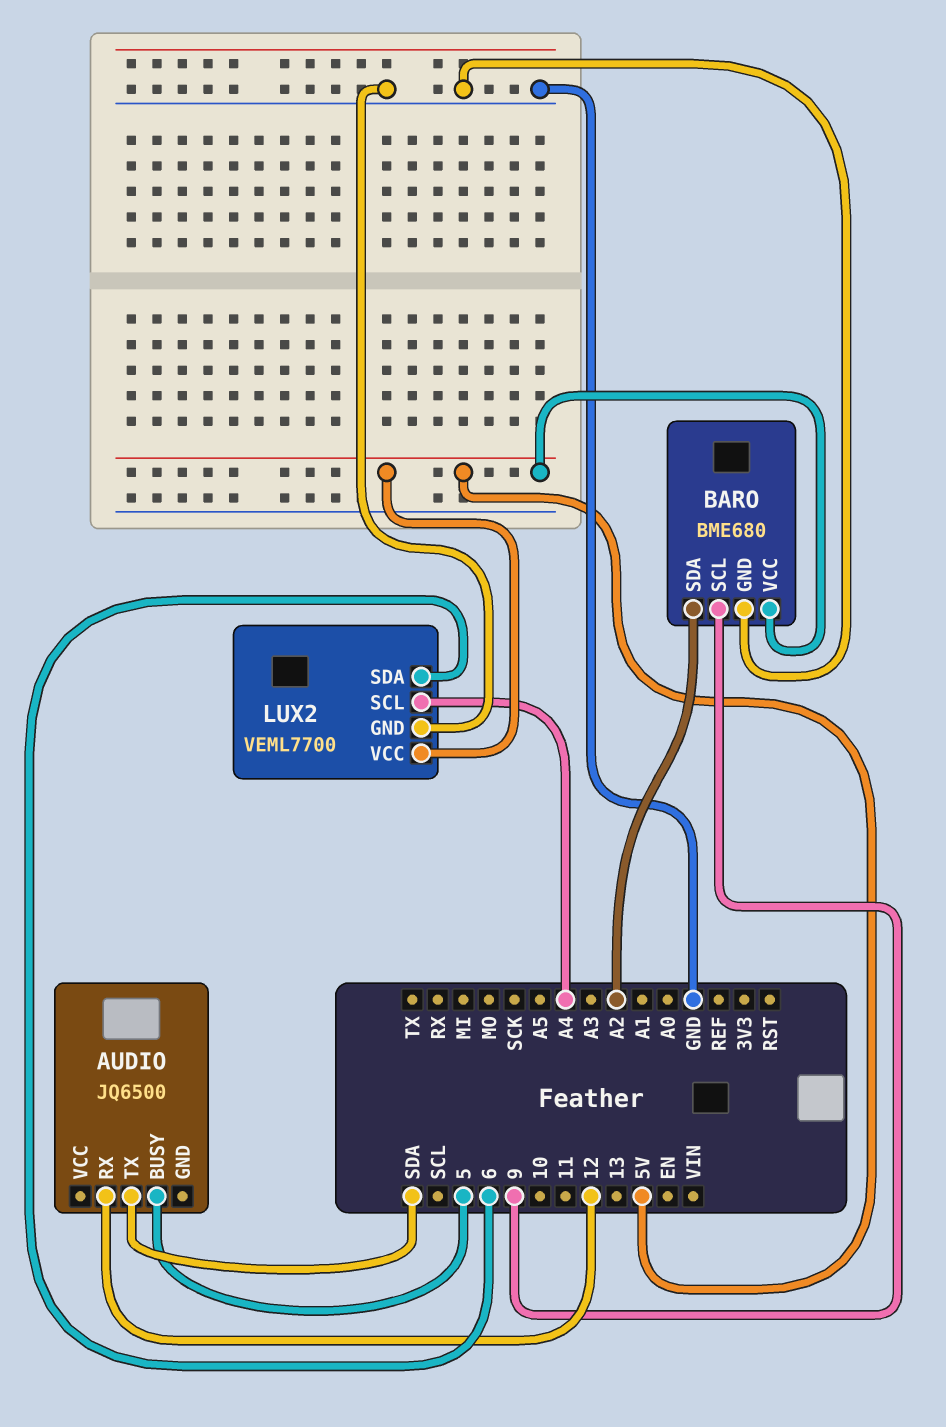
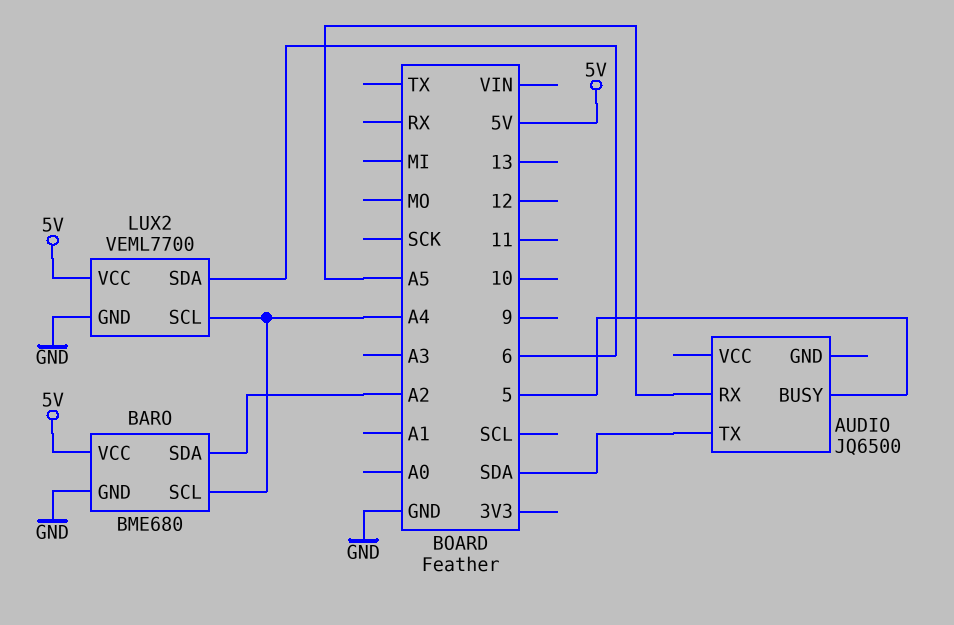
AUDIO pin RX: 12 -> A5
BARO pin SCL: 9 -> A4

